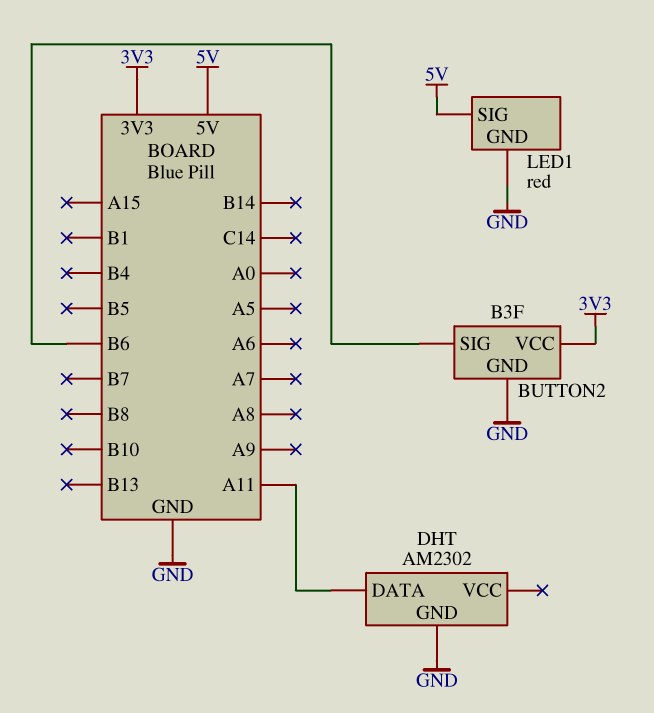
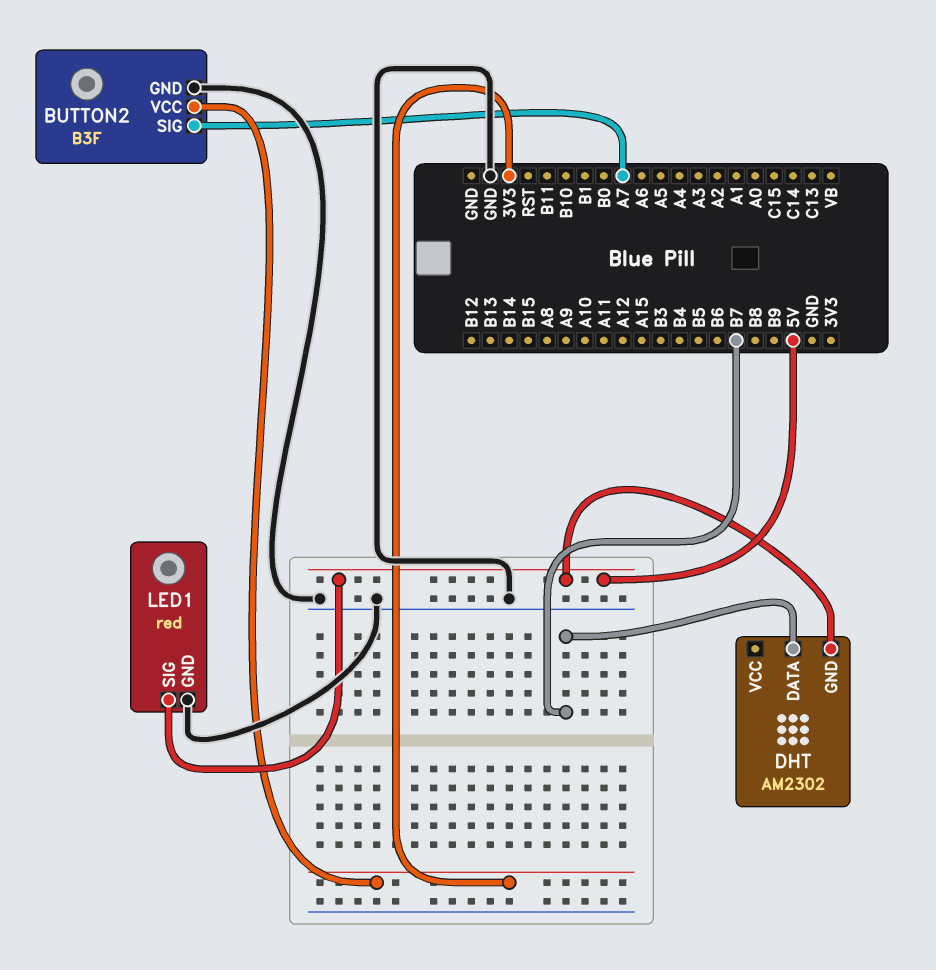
BUTTON2 pin SIG: B6 -> A7
DHT pin DATA: A11 -> B7
DHT pin GND: GND -> 5V

